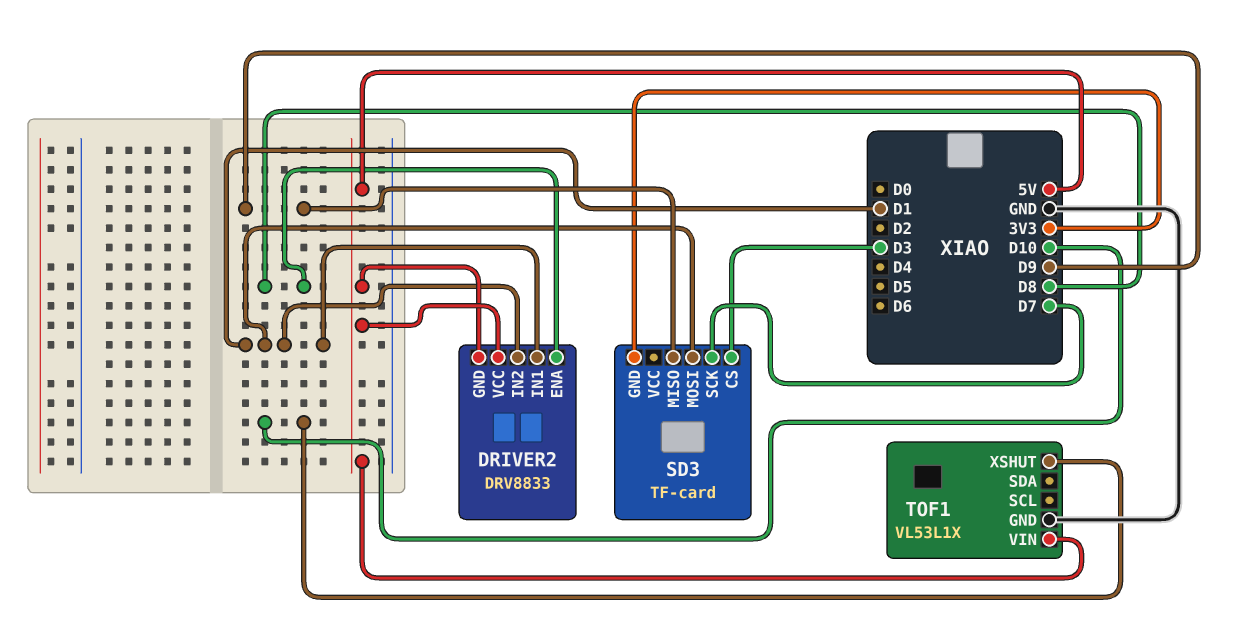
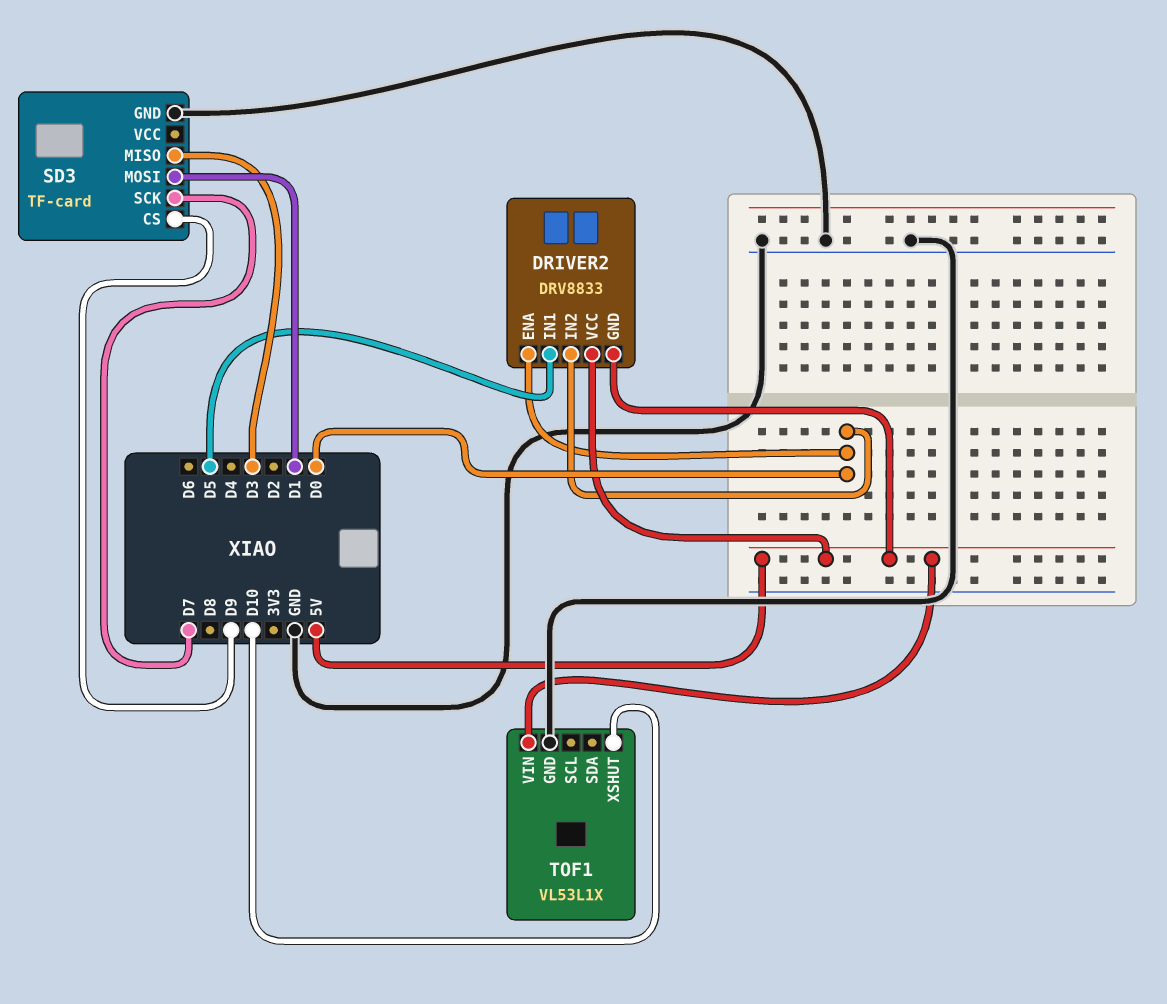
DRIVER2 pin ENA: D8 -> D0
DRIVER2 pin IN1: D1 -> D5
DRIVER2 pin IN2: D1 -> D0
SD3 pin CS: D3 -> D9
SD3 pin GND: 3V3 -> GND
SD3 pin MISO: D9 -> D3

